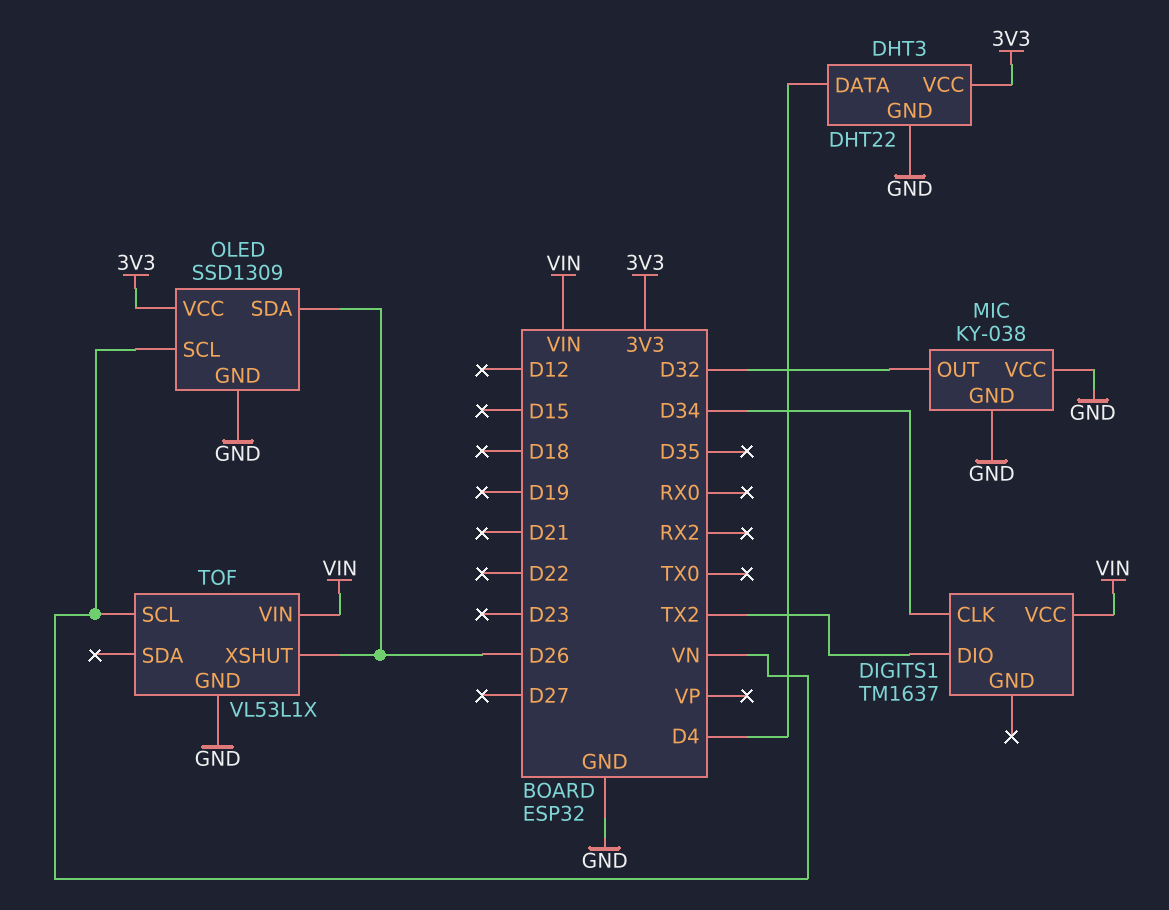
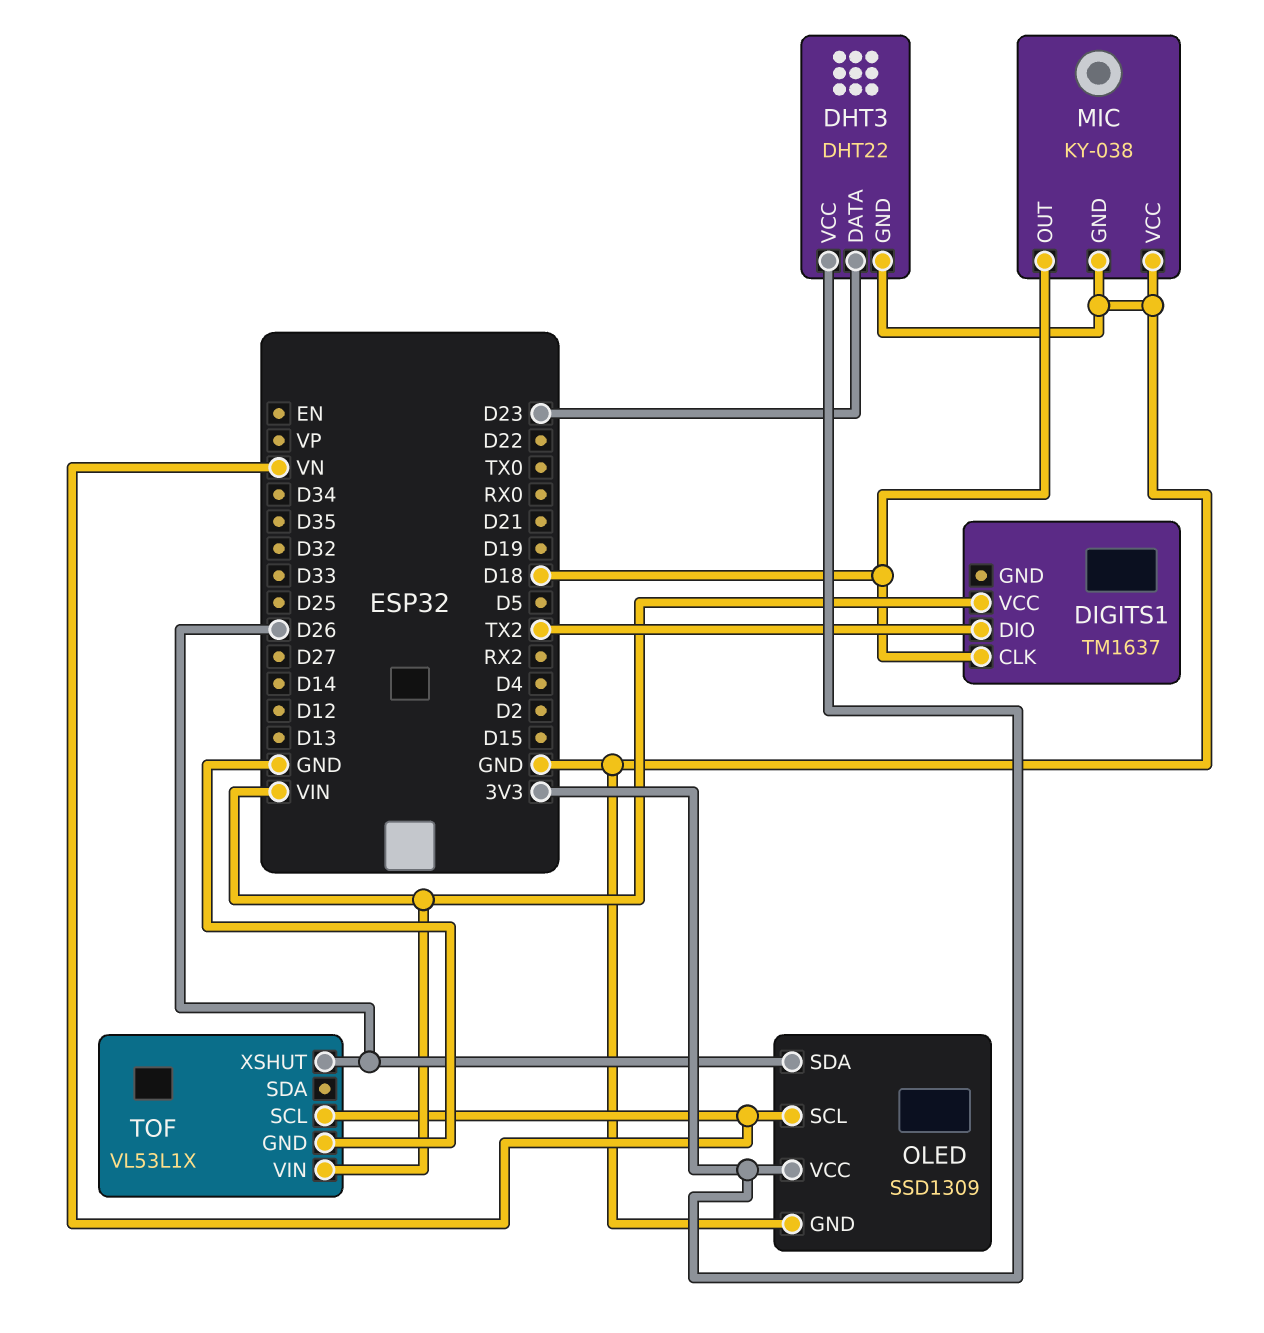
DHT3 pin DATA: D4 -> D23
DIGITS1 pin CLK: D34 -> D18
MIC pin OUT: D32 -> D18

